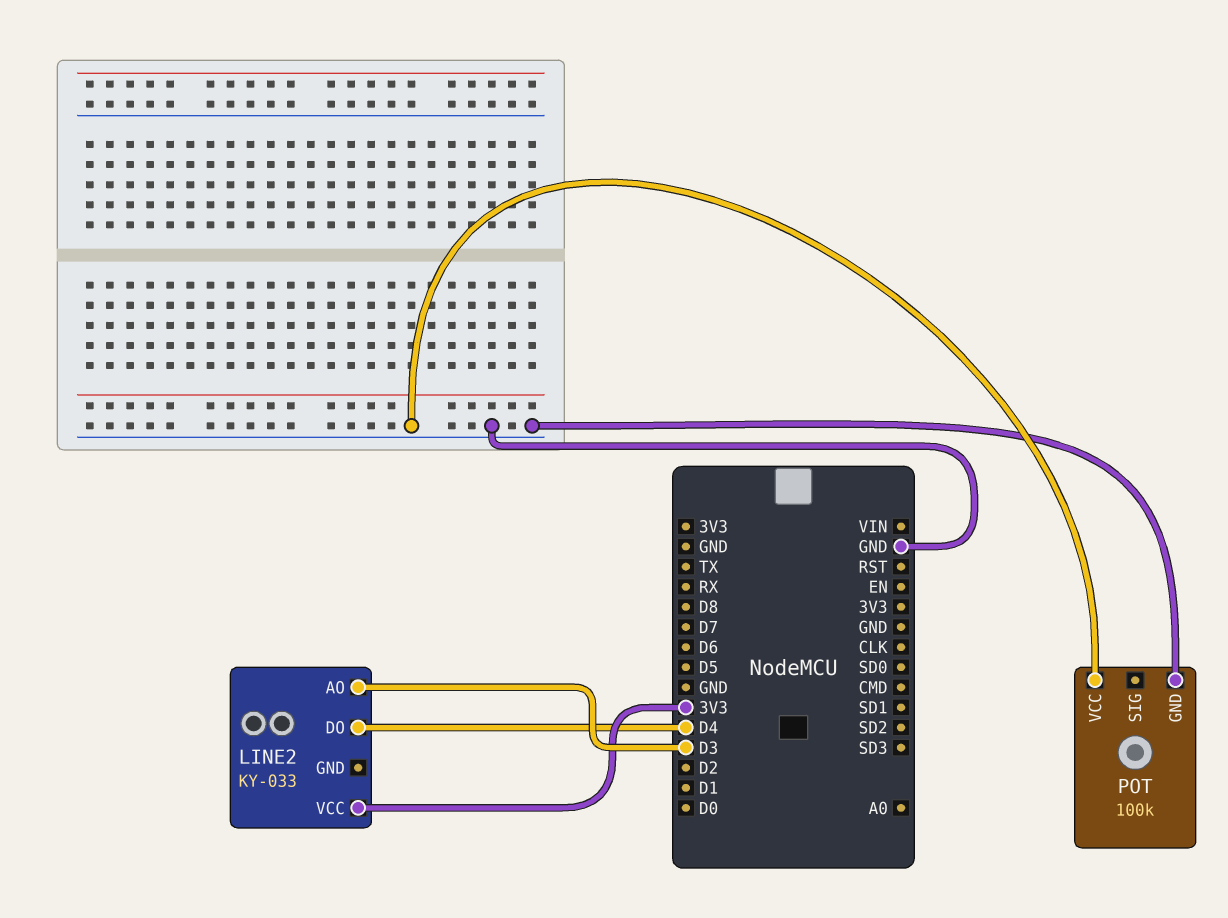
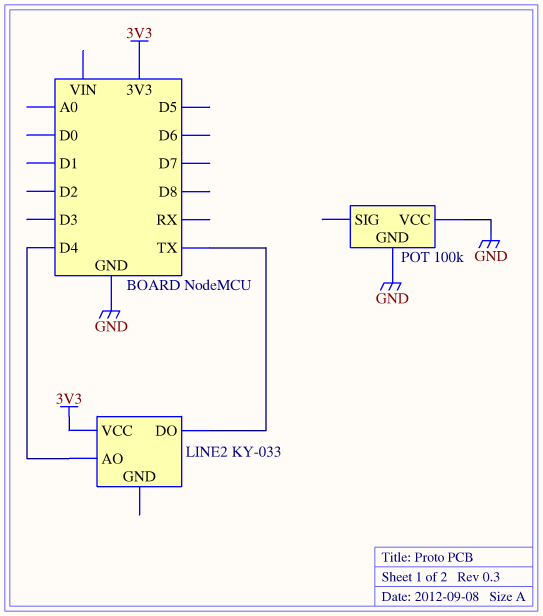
LINE2 pin AO: D3 -> D4
LINE2 pin DO: D4 -> TX

